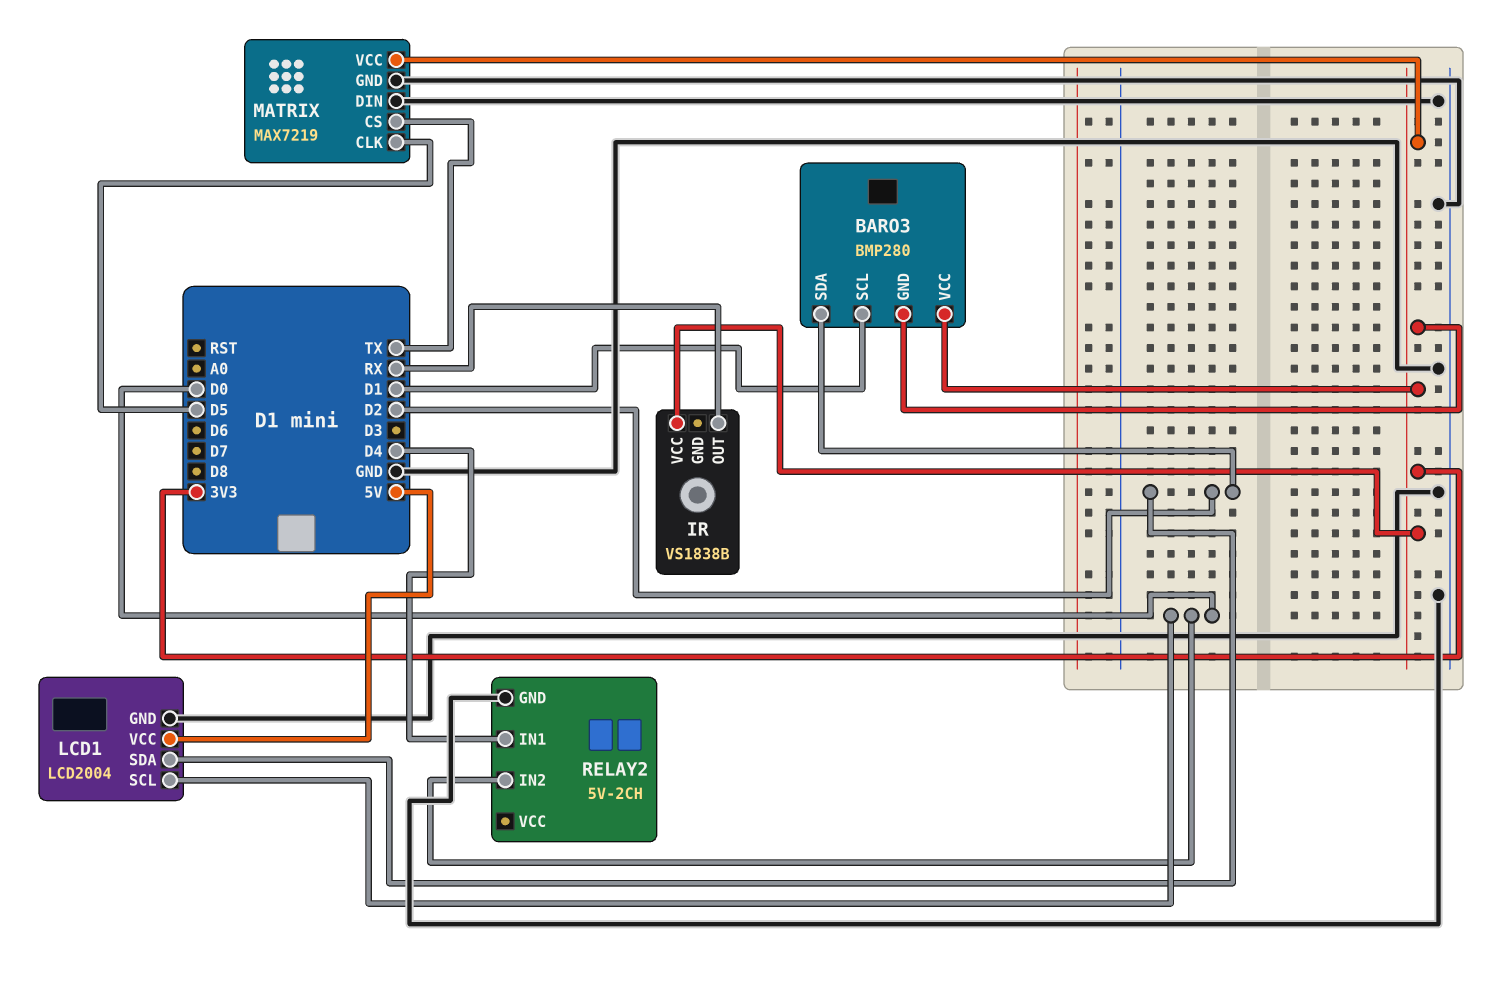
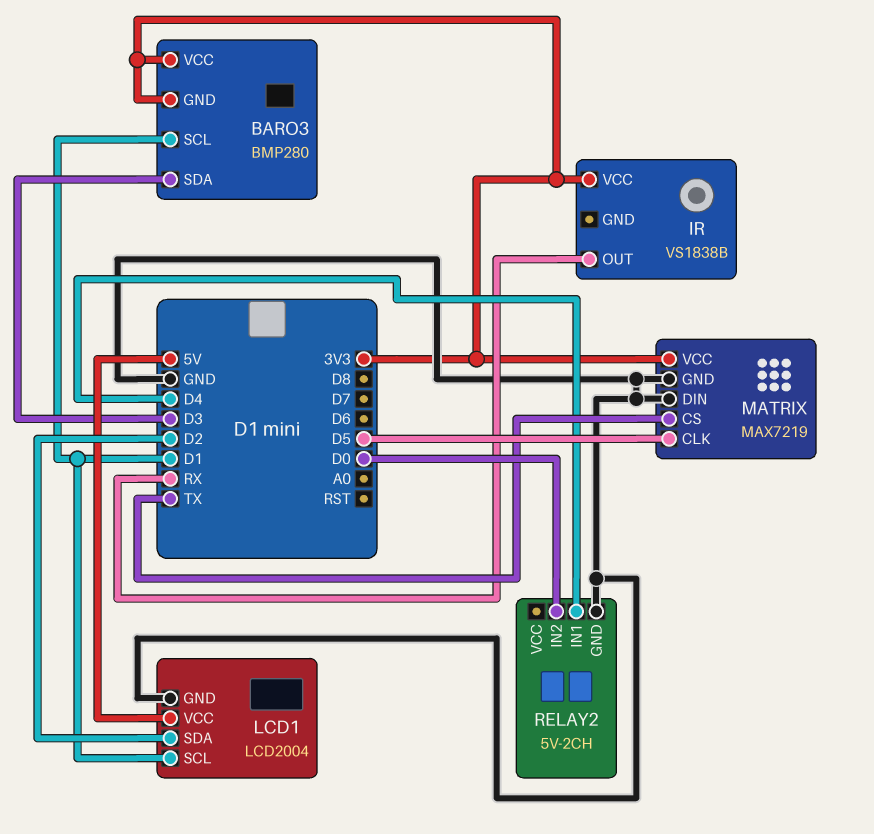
BARO3 pin SDA: D2 -> D3
LCD1 pin SCL: D0 -> D1

